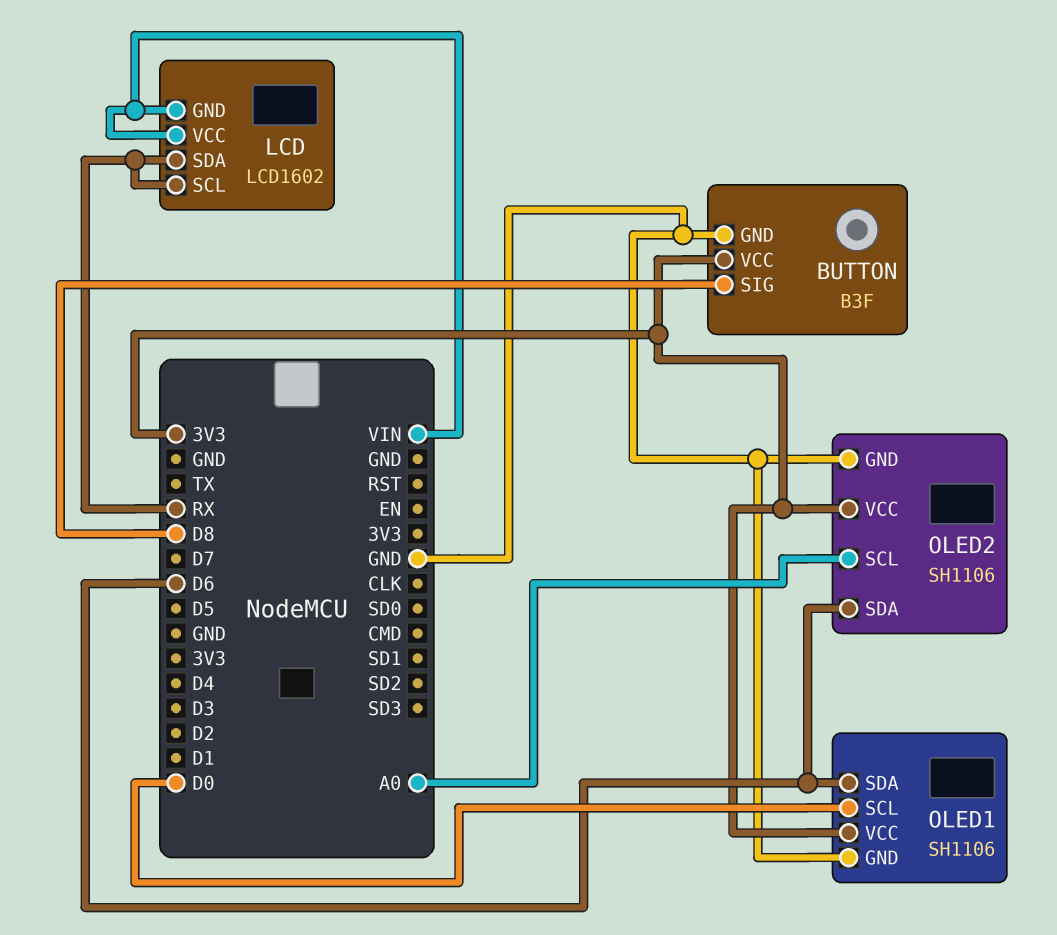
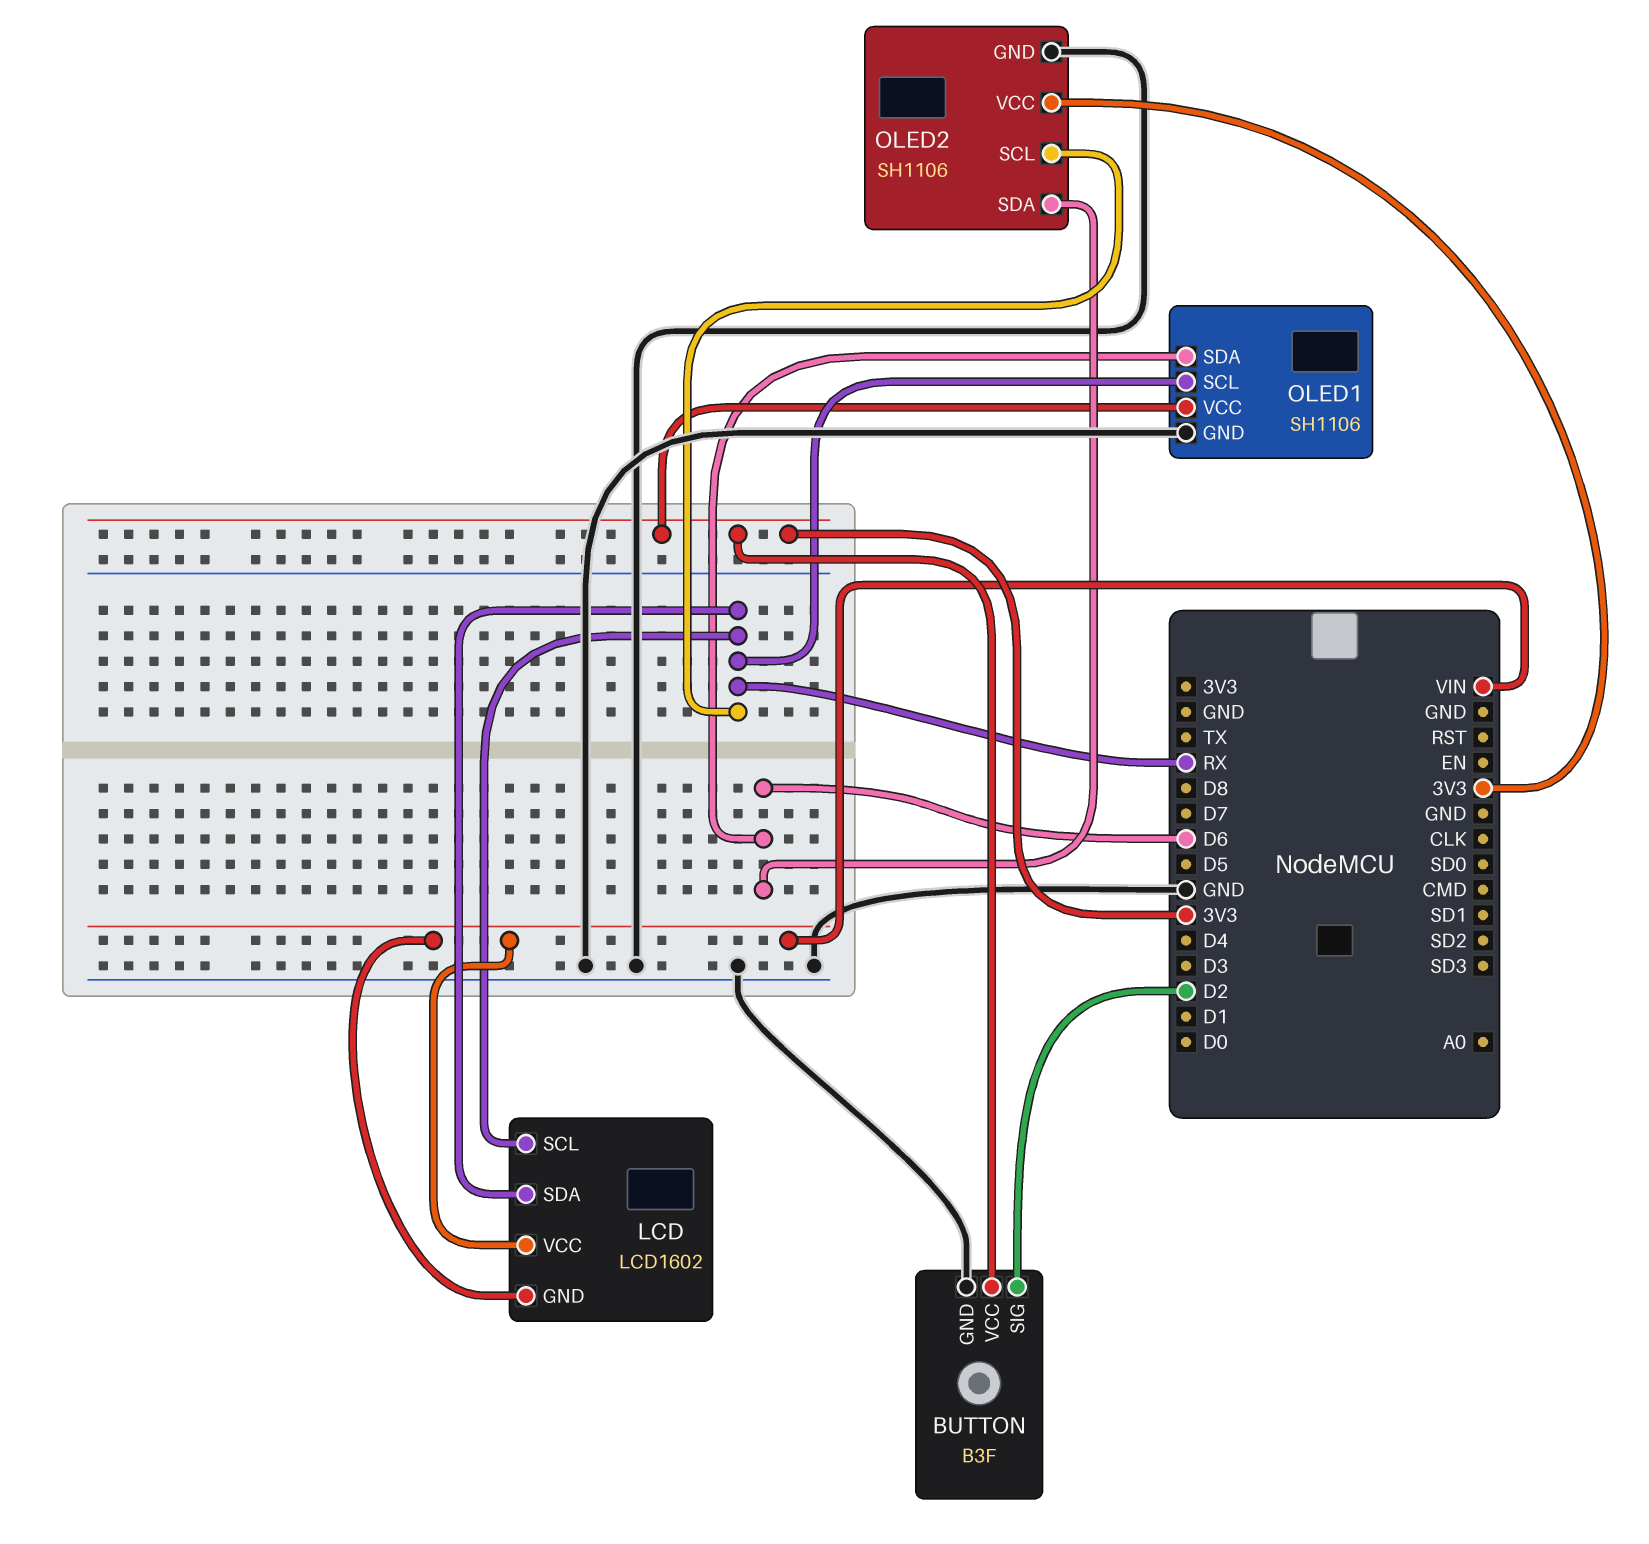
BUTTON pin SIG: D8 -> D2
OLED1 pin SCL: D0 -> RX
OLED2 pin SCL: A0 -> RX

